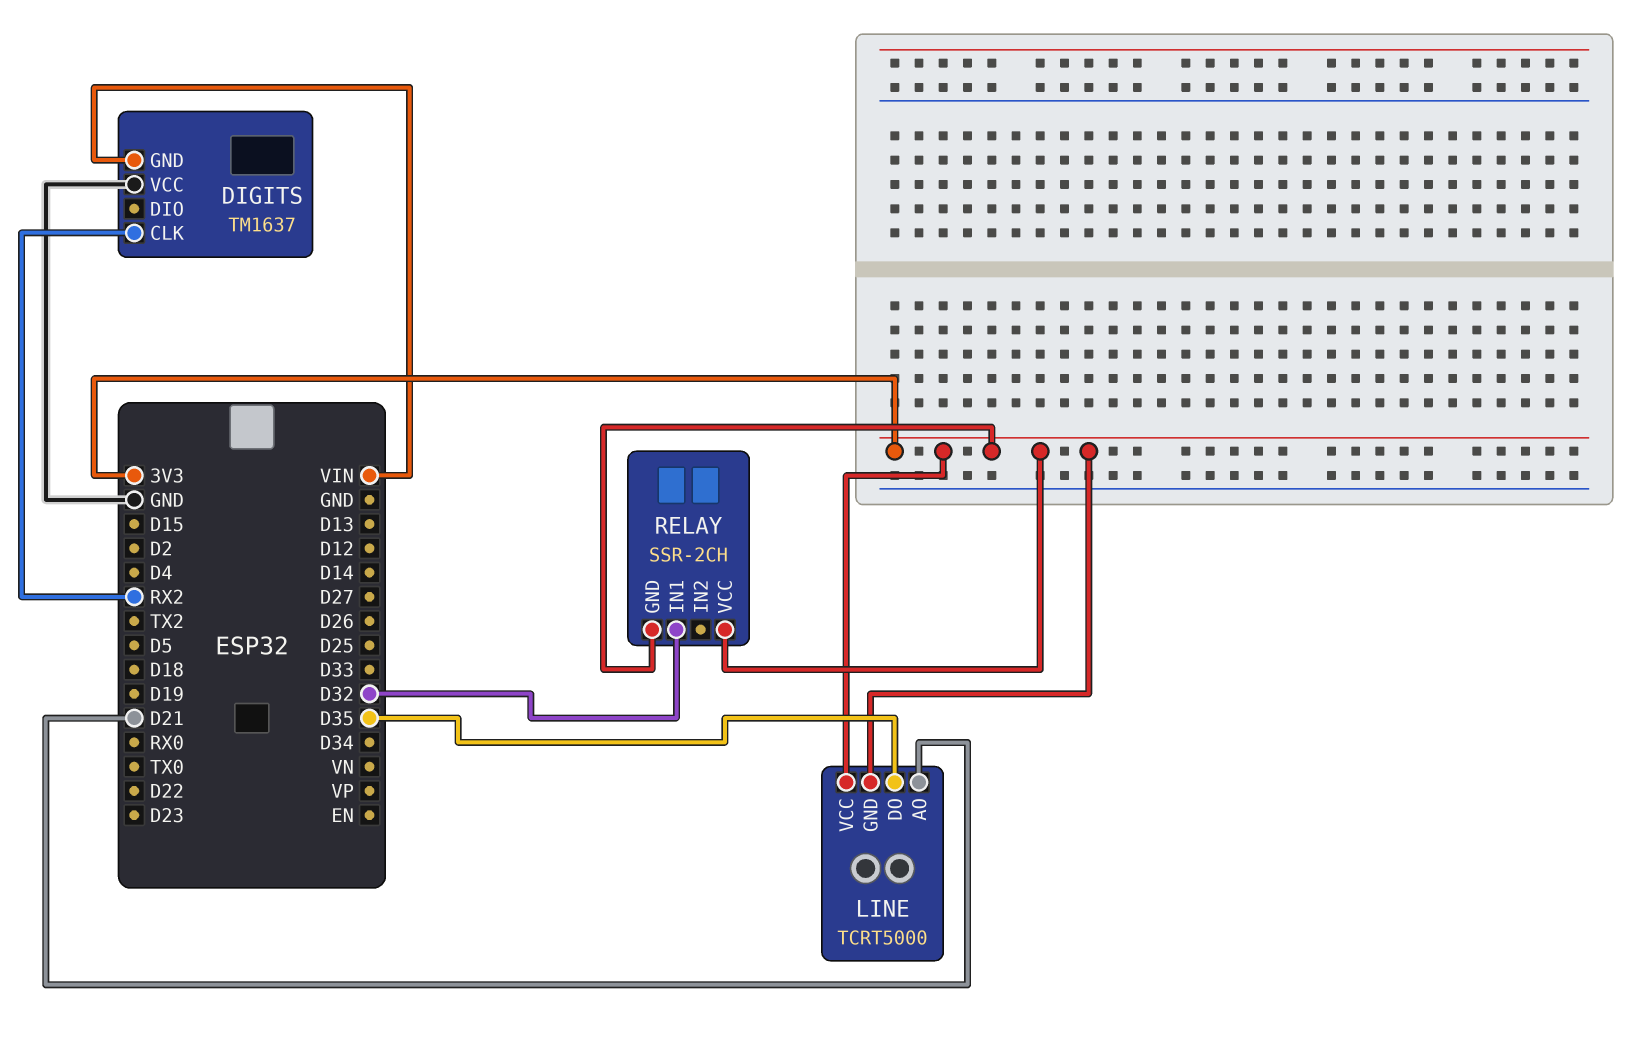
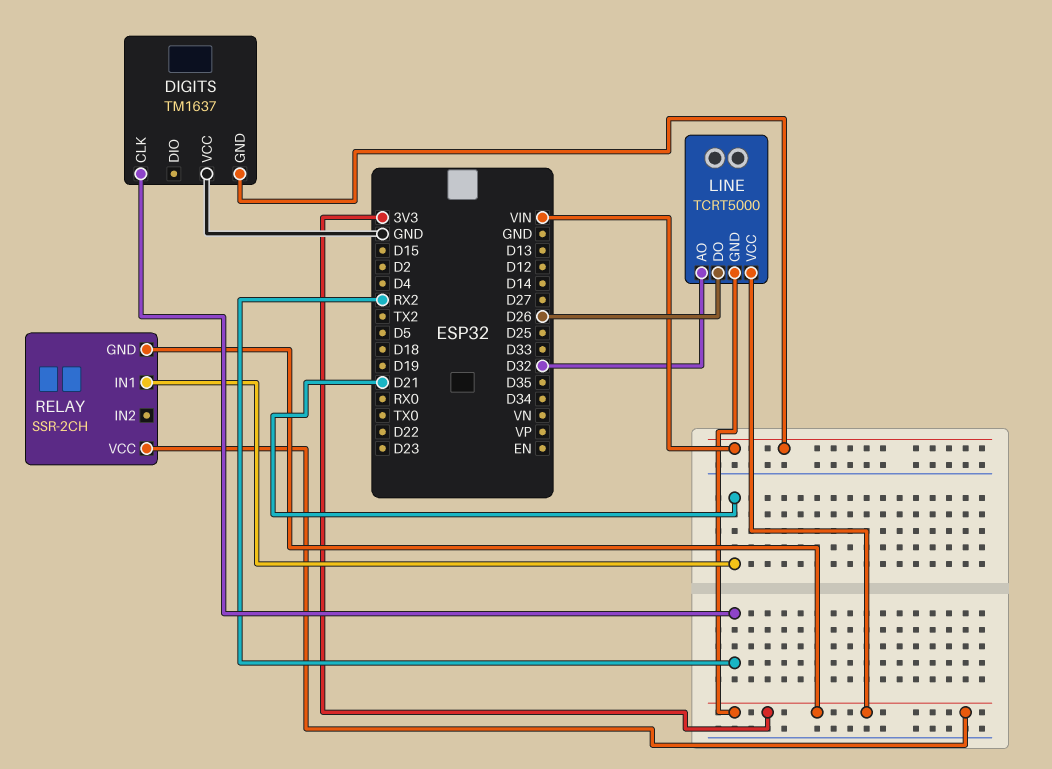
LINE pin AO: D21 -> D32
LINE pin DO: D35 -> D26
RELAY pin IN1: D32 -> D21

